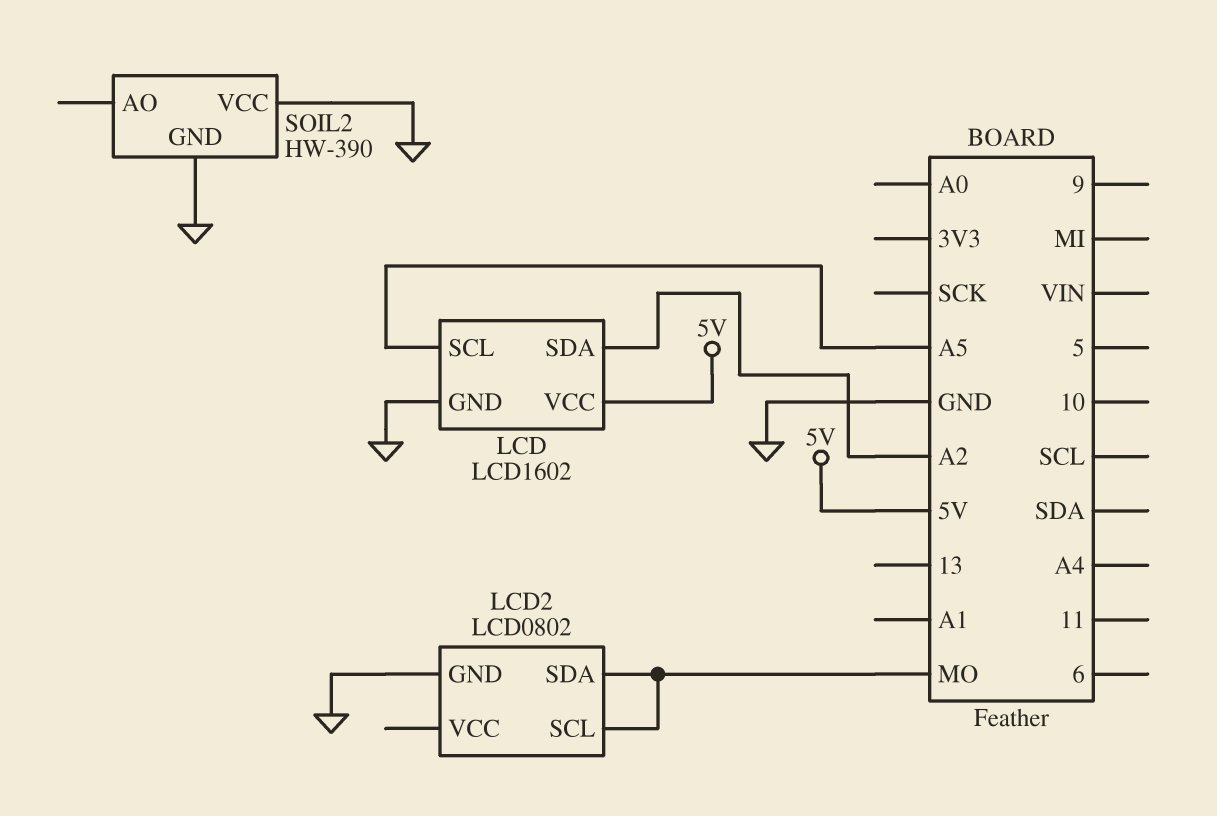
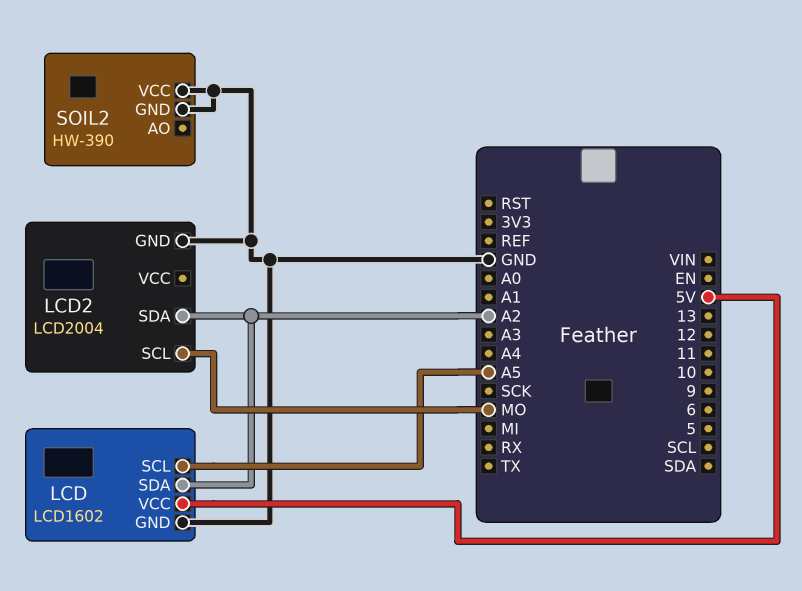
LCD2: LCD0802 -> LCD2004
LCD2 pin SDA: MO -> A2

